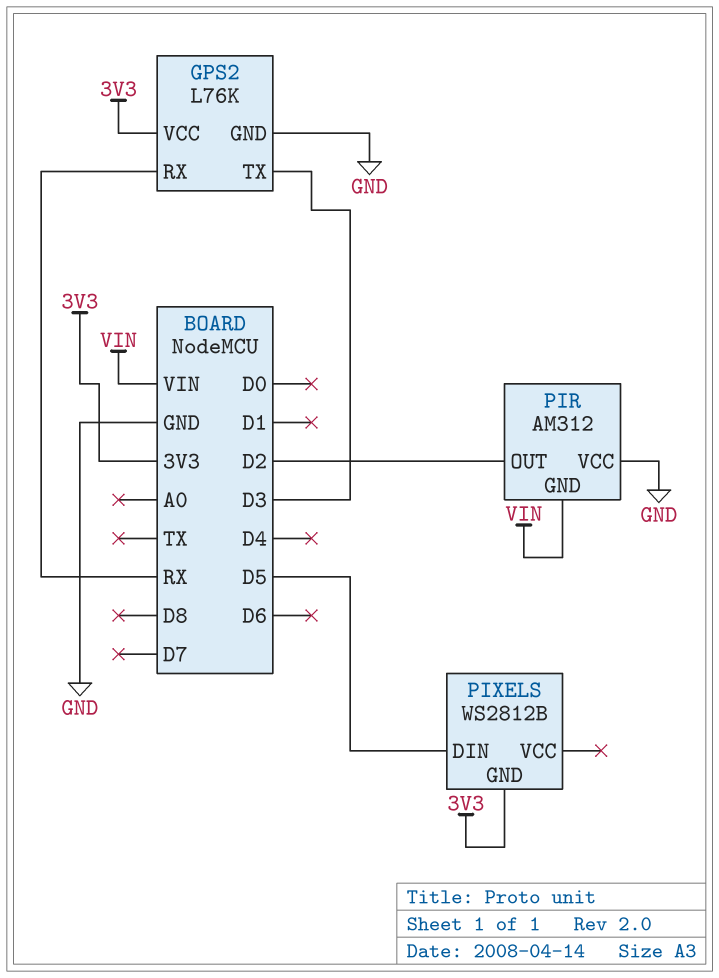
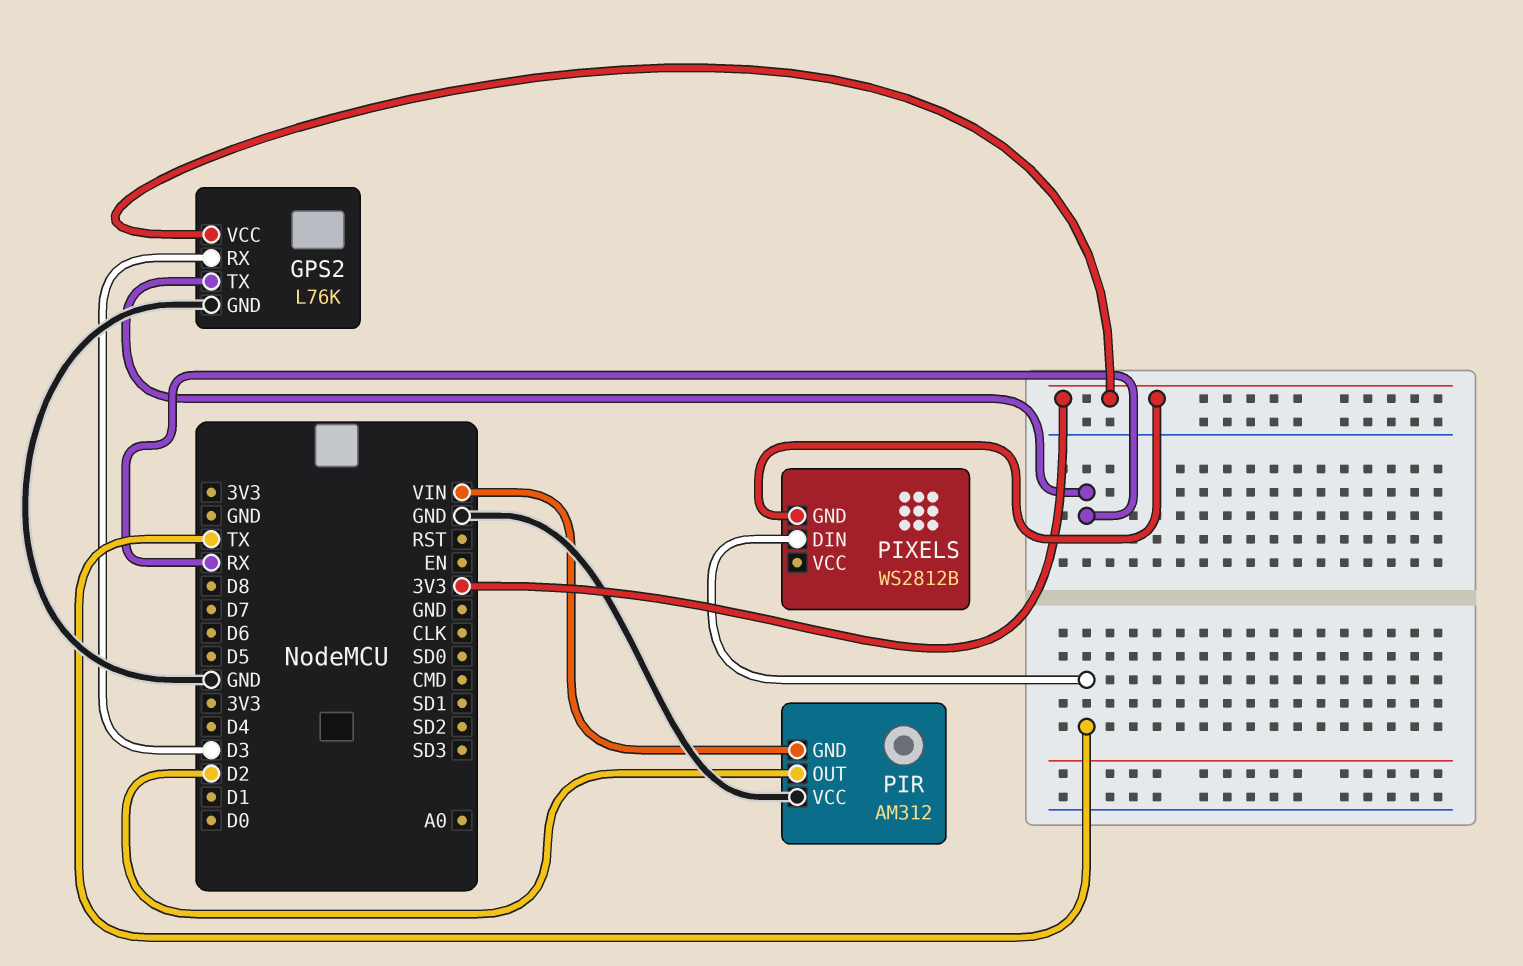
GPS2 pin RX: RX -> D3
GPS2 pin TX: D3 -> RX
PIXELS pin DIN: D5 -> TX

